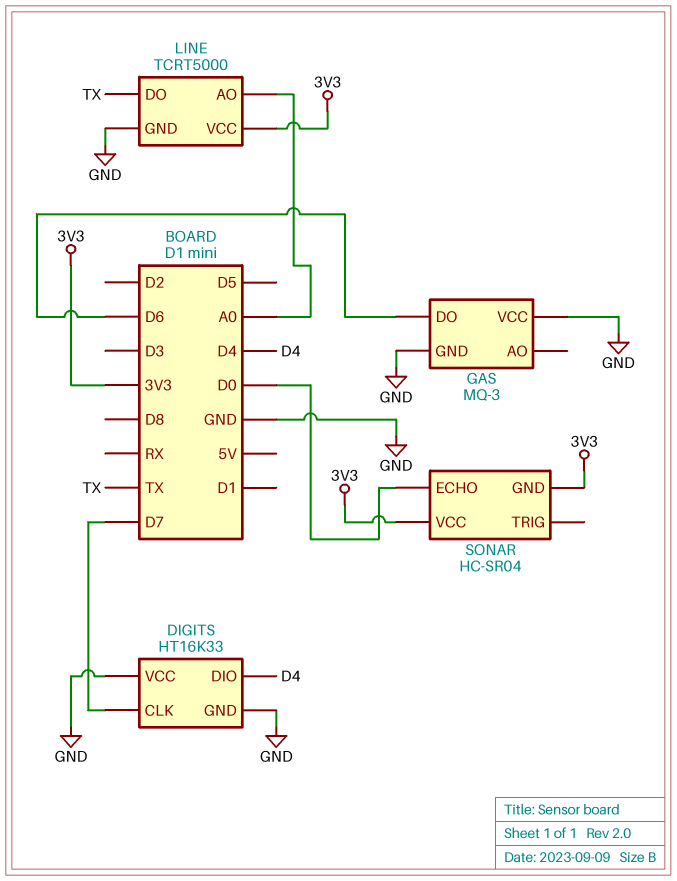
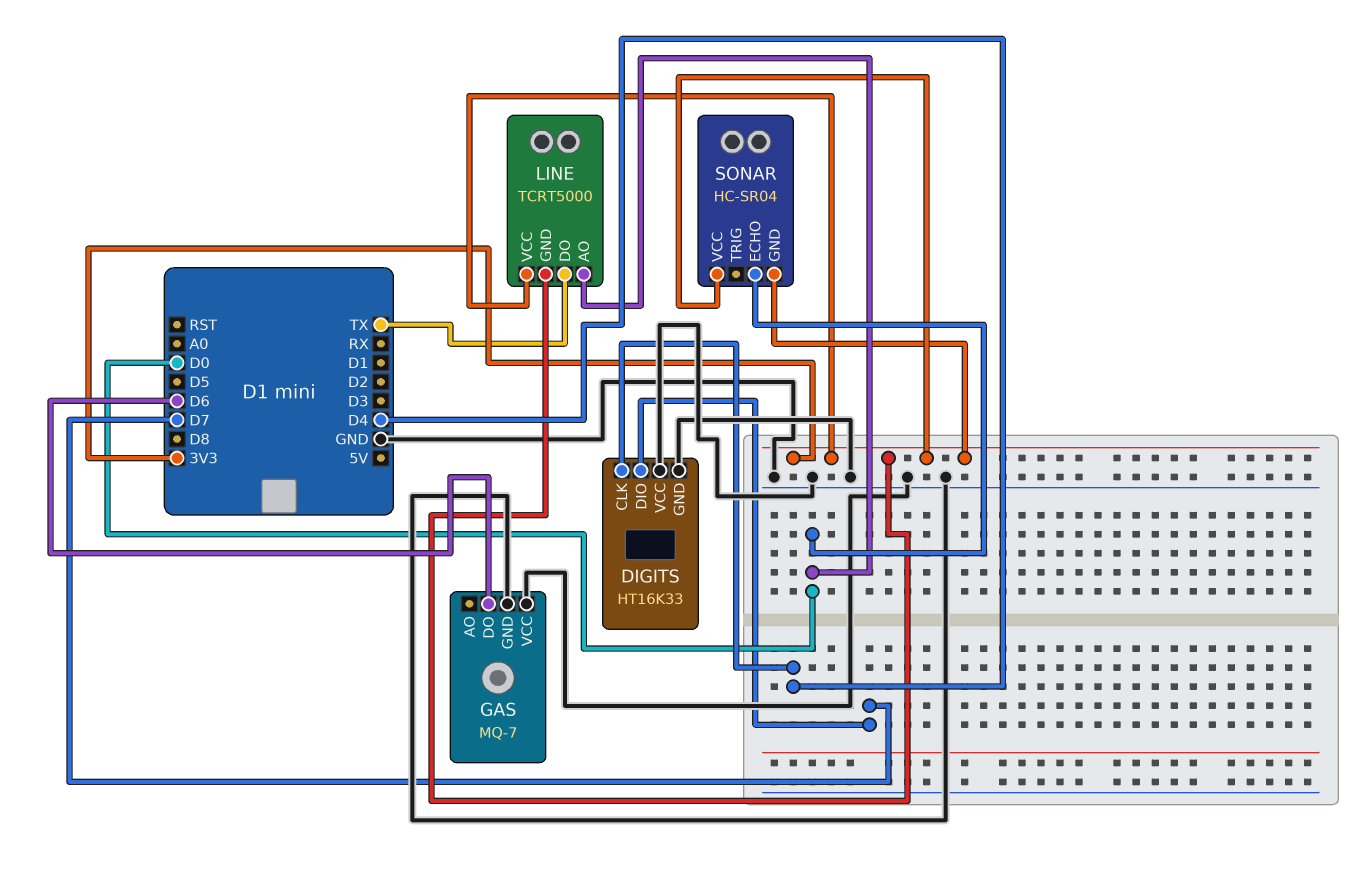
DIGITS pin CLK: D7 -> D4
DIGITS pin DIO: D4 -> D7
GAS: MQ-3 -> MQ-7
LINE pin AO: A0 -> D0
LINE pin GND: GND -> 3V3

